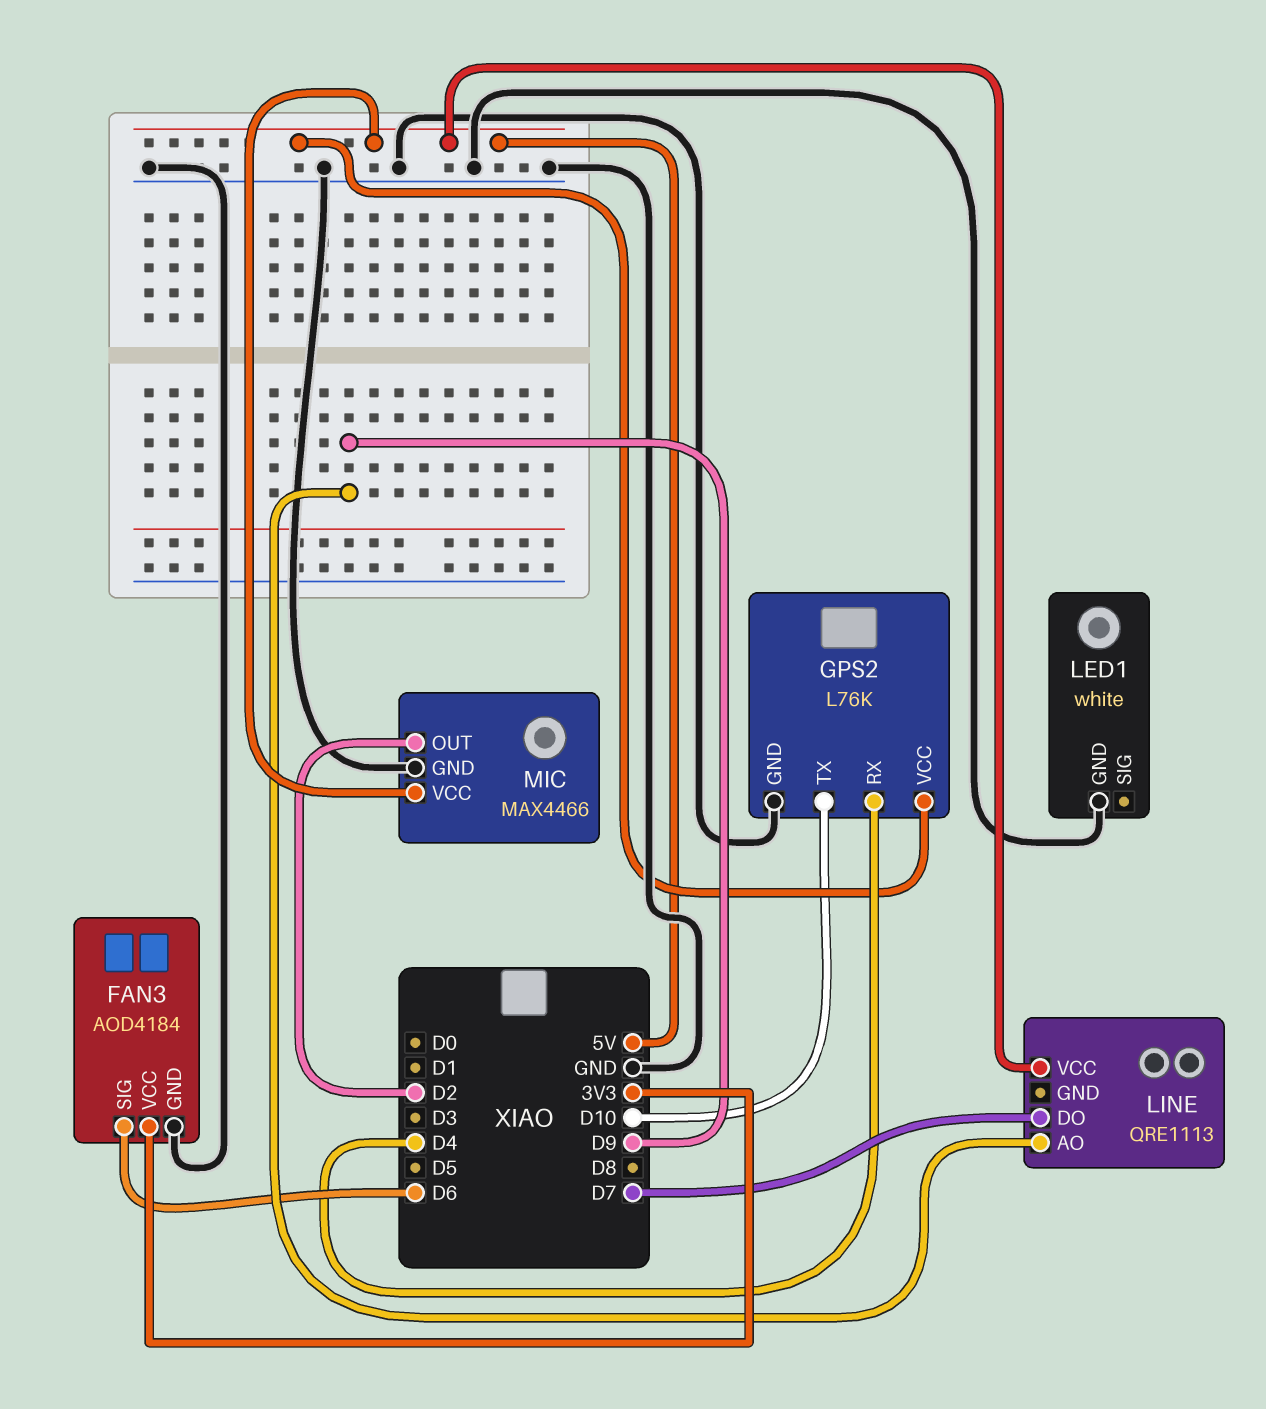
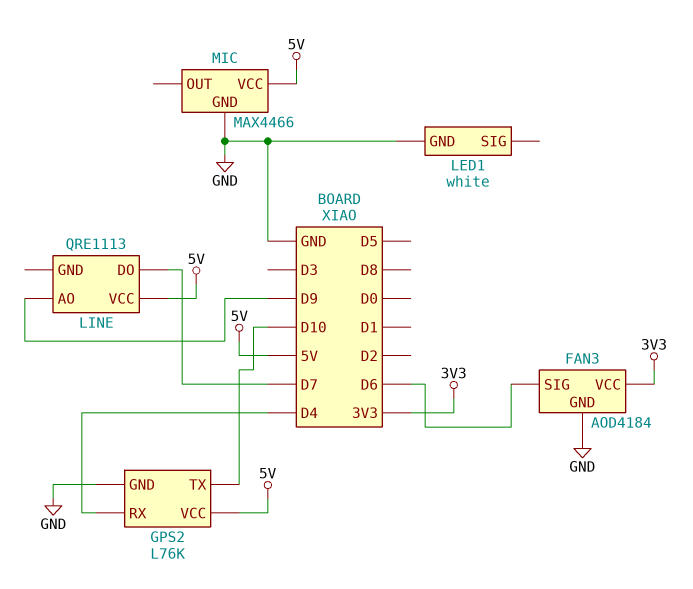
MIC pin OUT: D2 -> none

